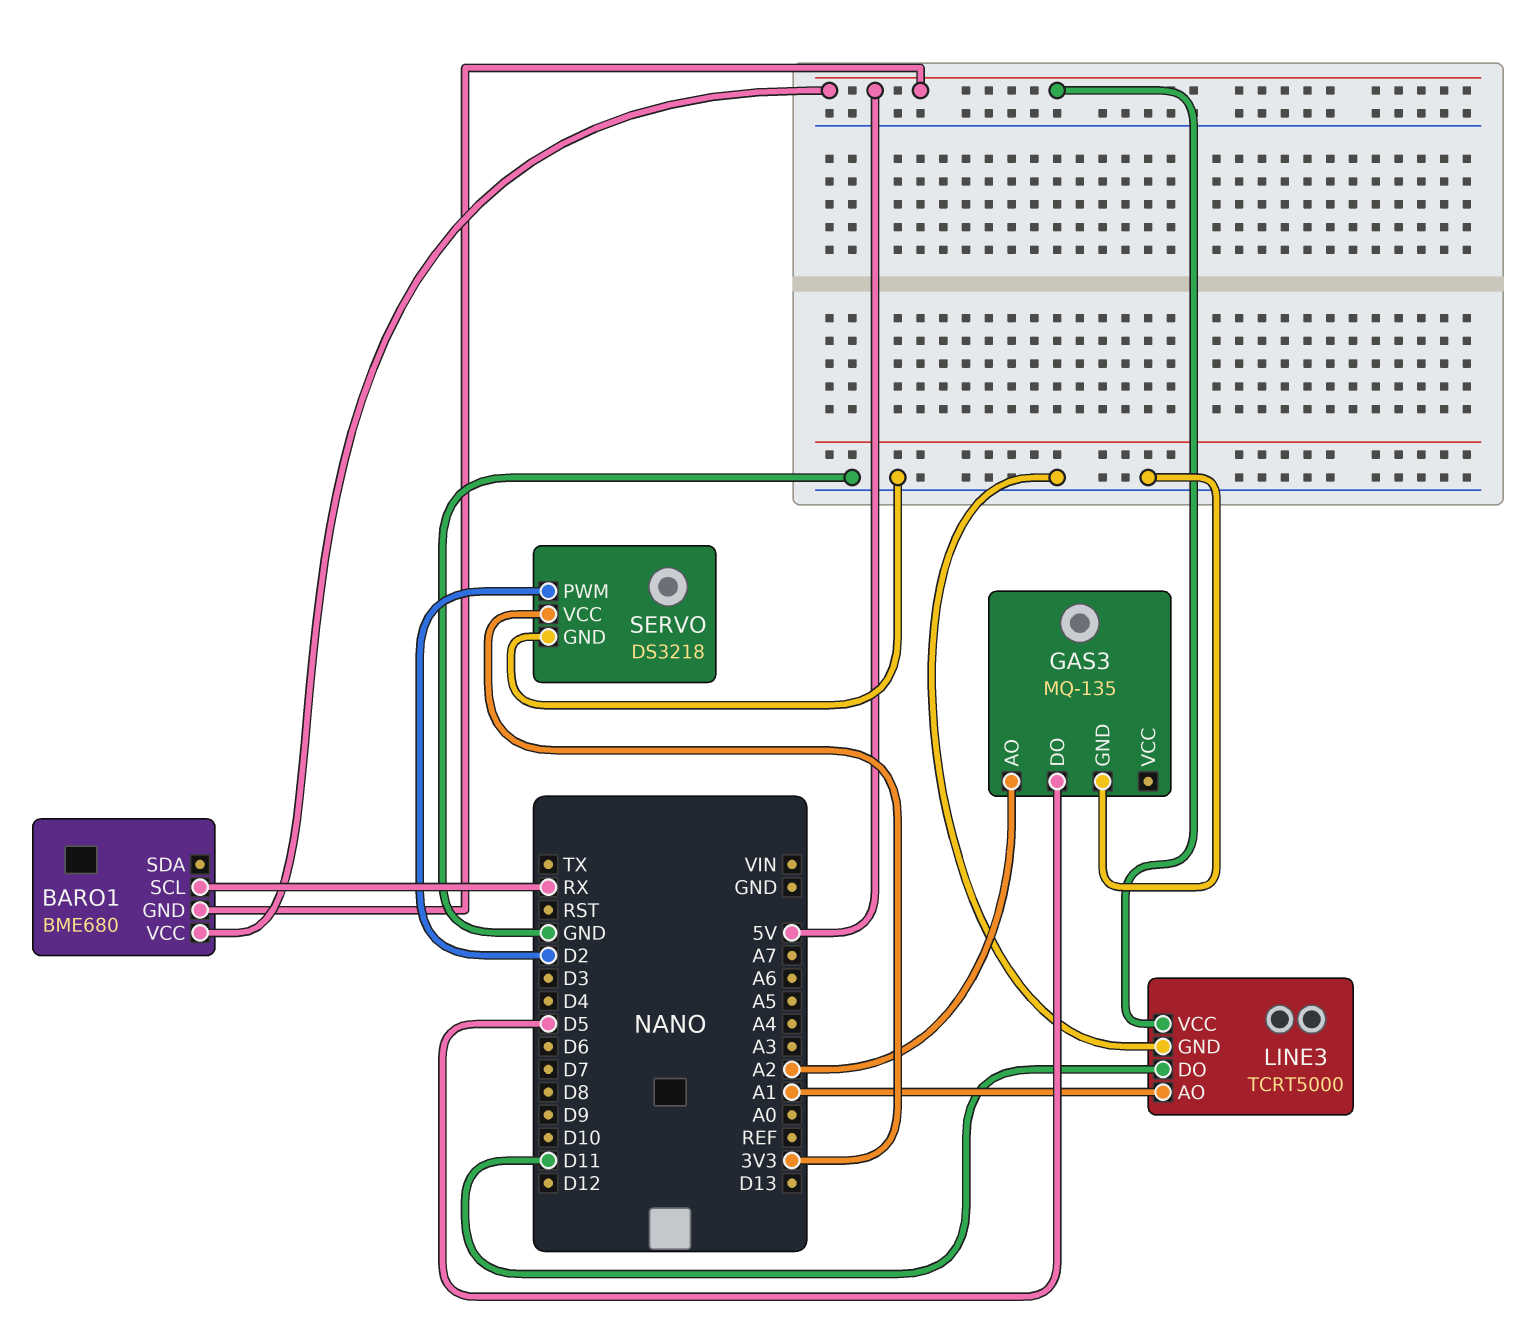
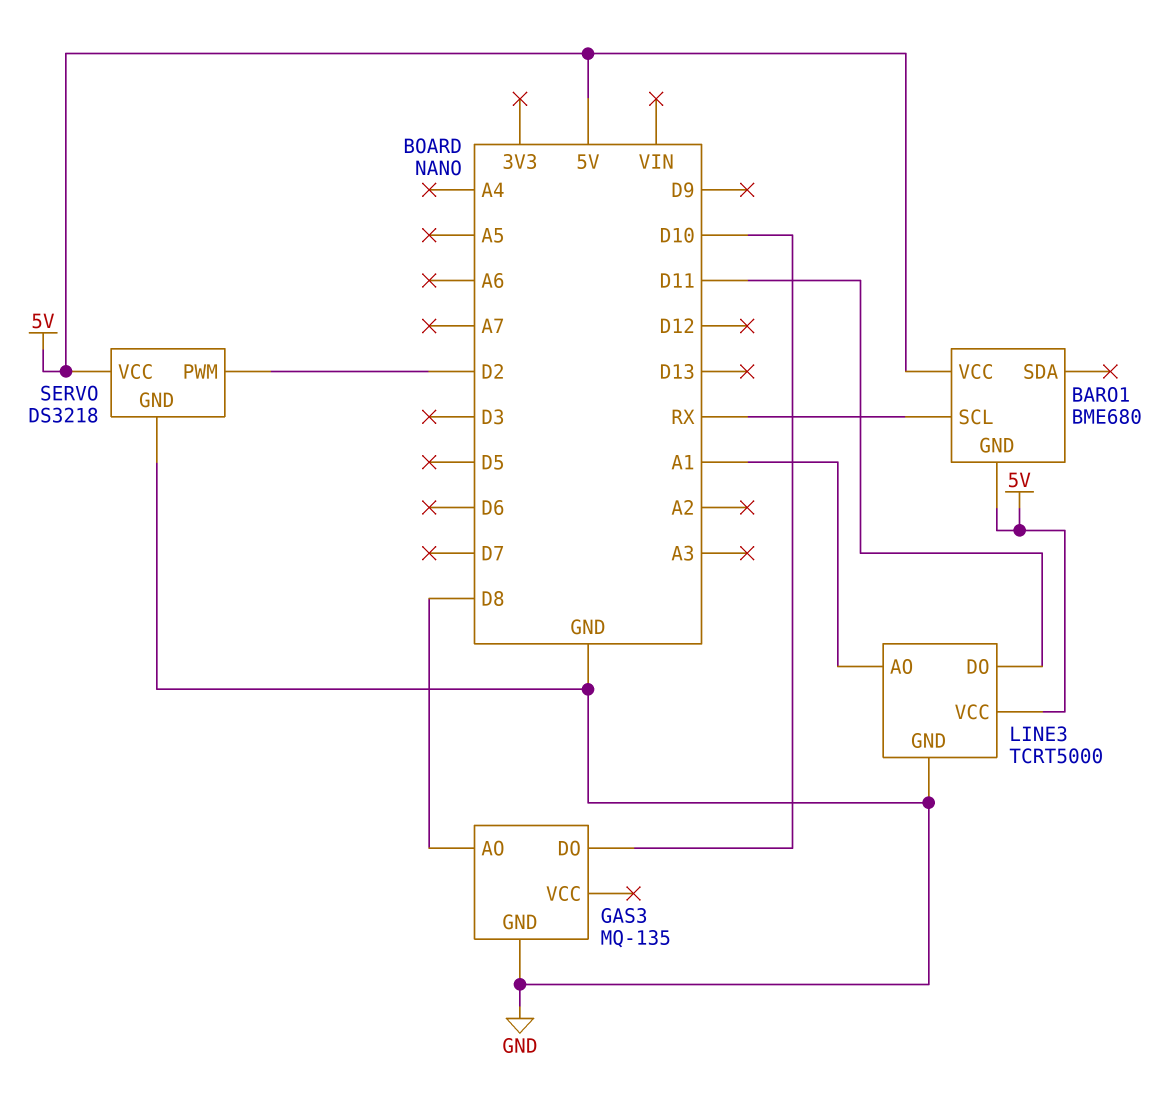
GAS3 pin AO: A2 -> D8
GAS3 pin DO: D5 -> D10
SERVO pin VCC: 3V3 -> 5V

